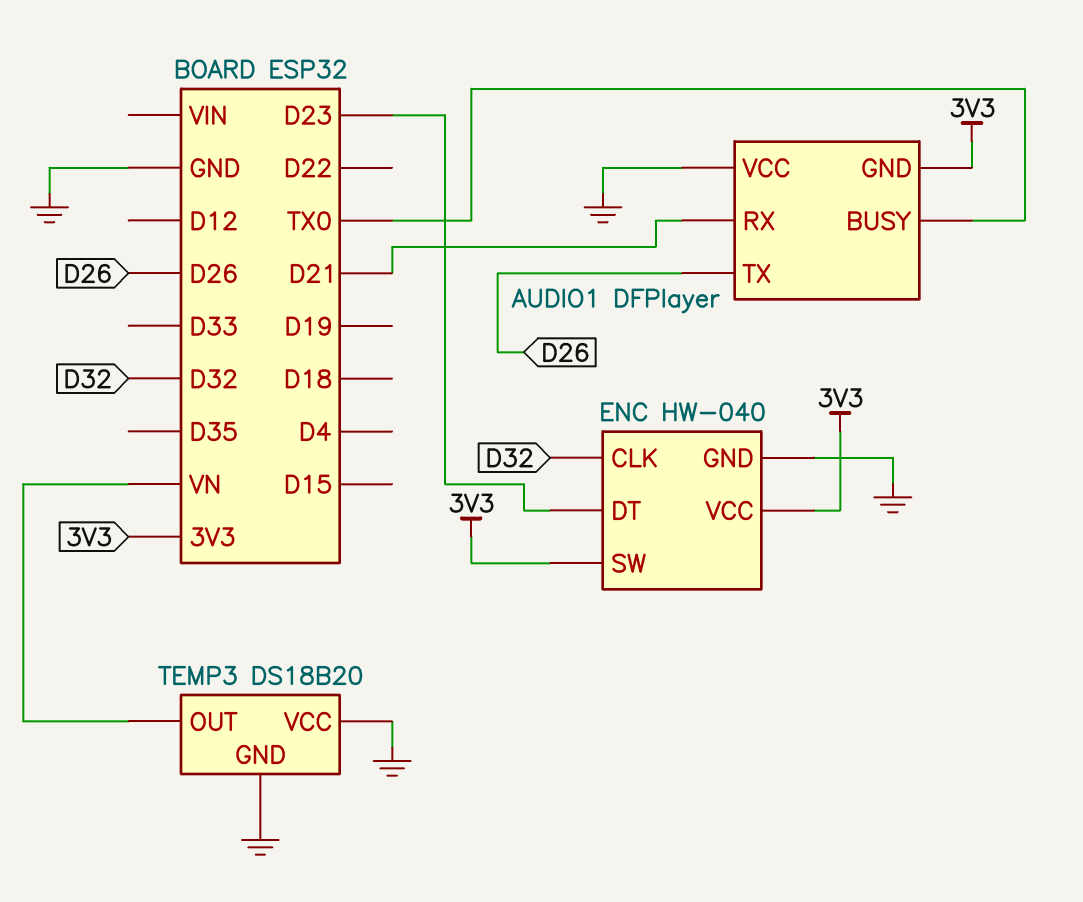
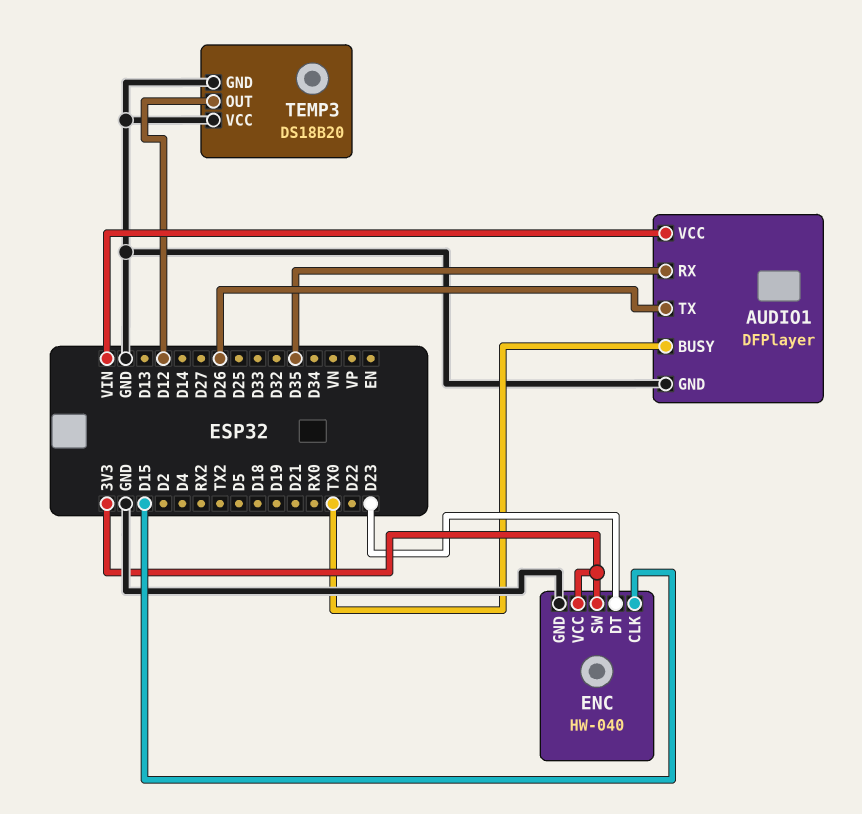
AUDIO1 pin GND: 3V3 -> GND
AUDIO1 pin RX: D21 -> D35
AUDIO1 pin VCC: GND -> VIN
ENC pin CLK: D32 -> D15
TEMP3 pin OUT: VN -> D12

